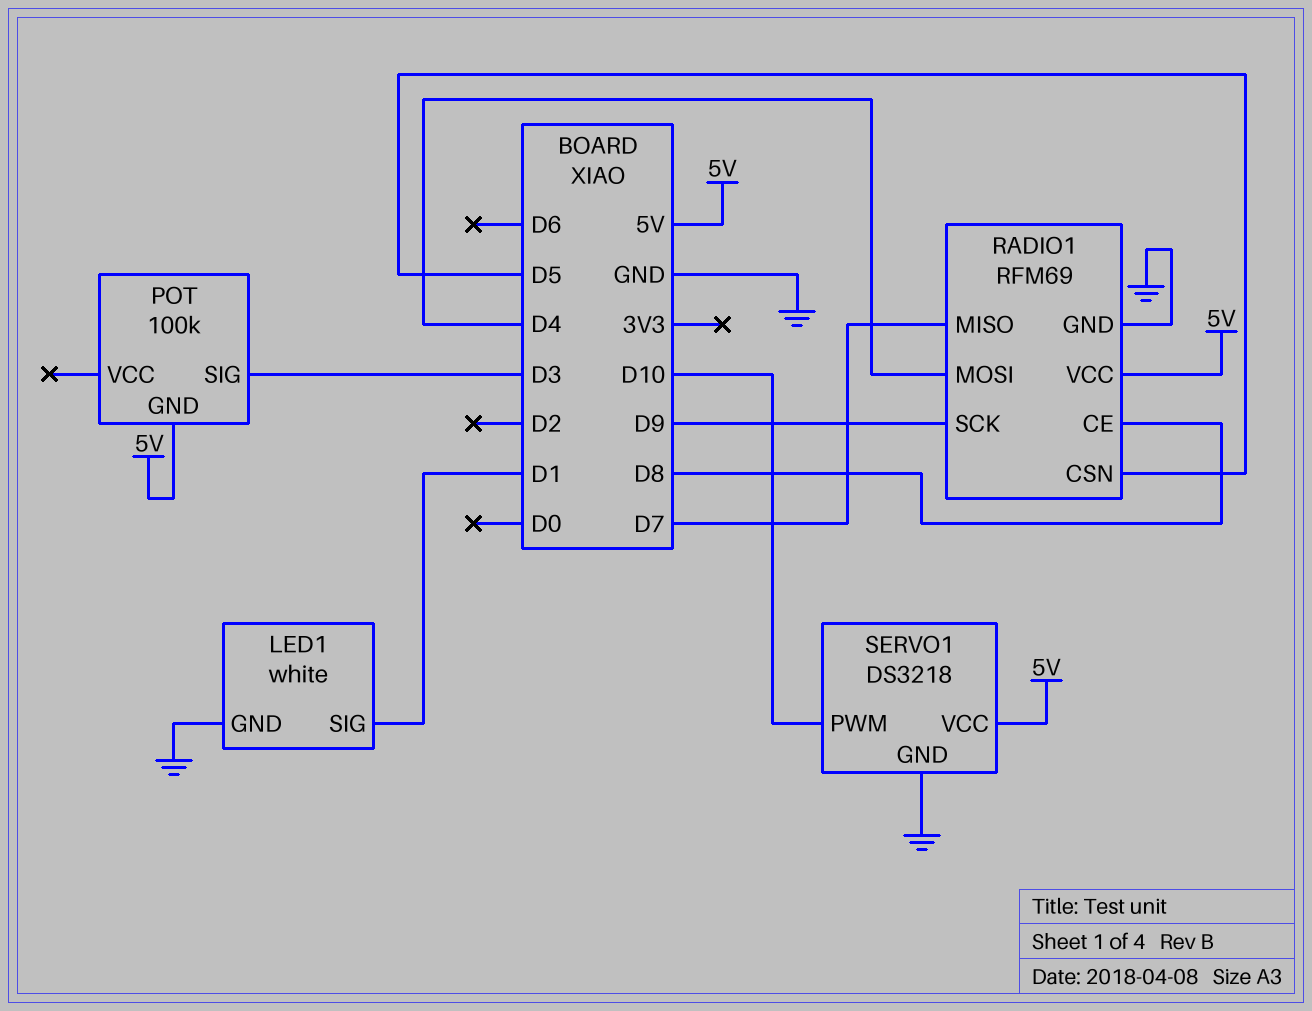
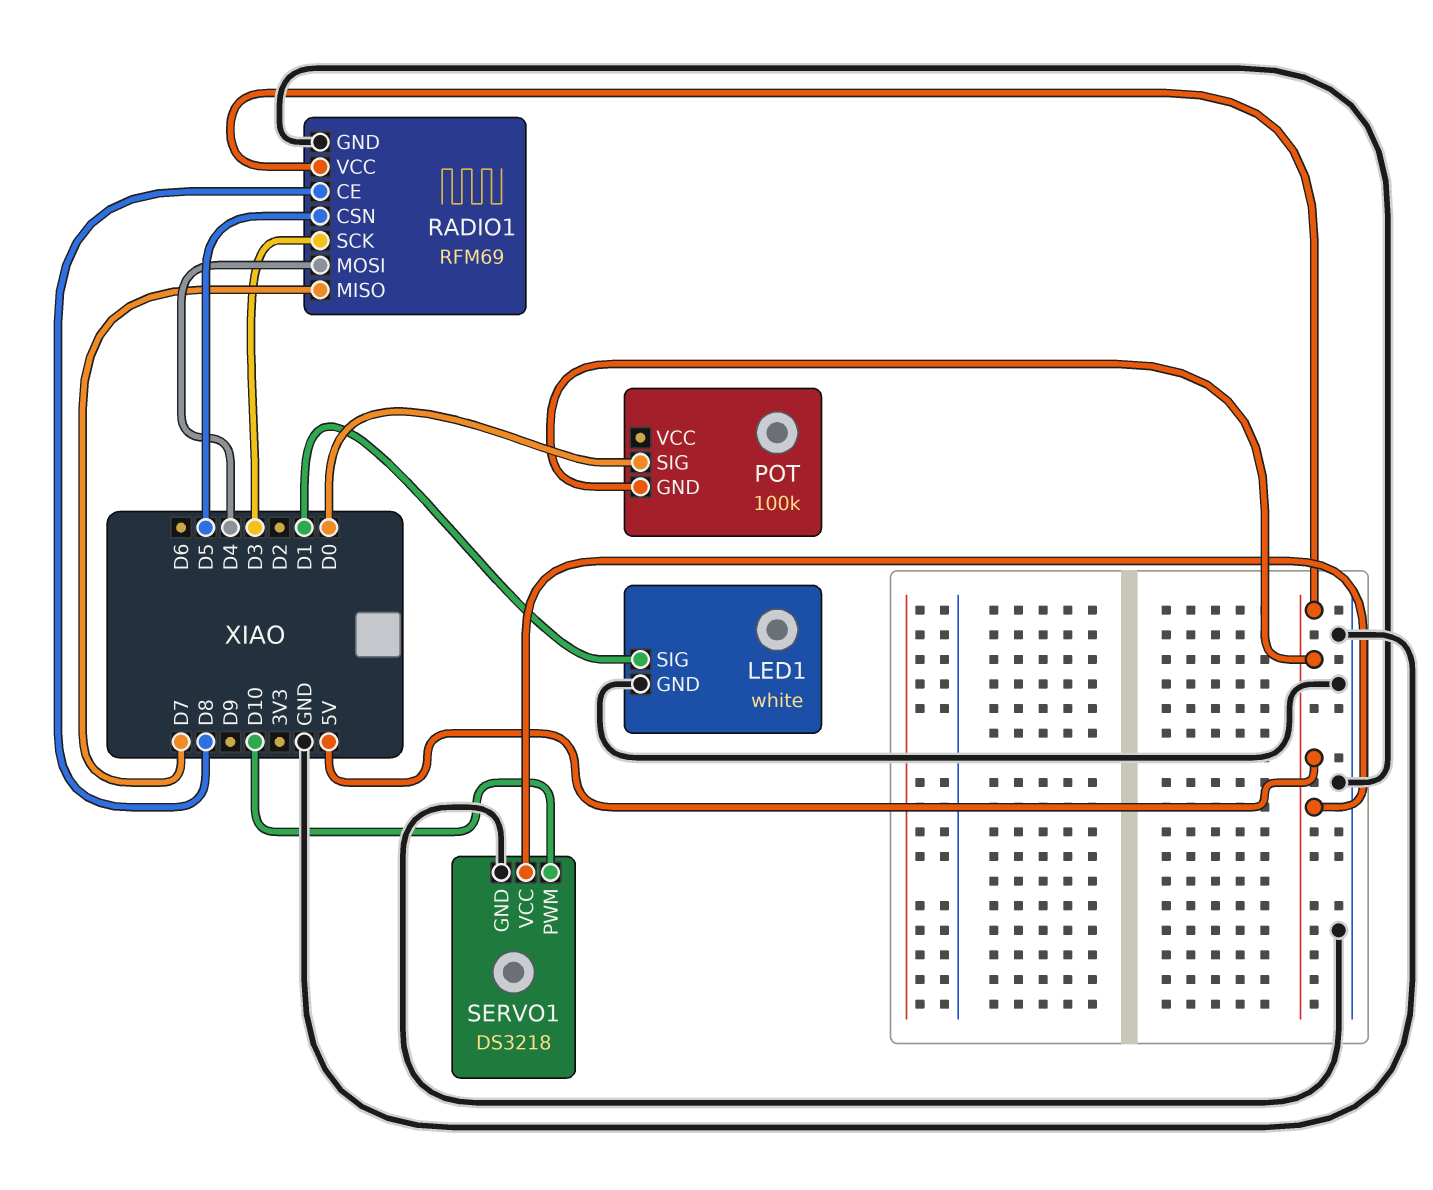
POT pin SIG: D3 -> D0
RADIO1 pin SCK: D9 -> D3

